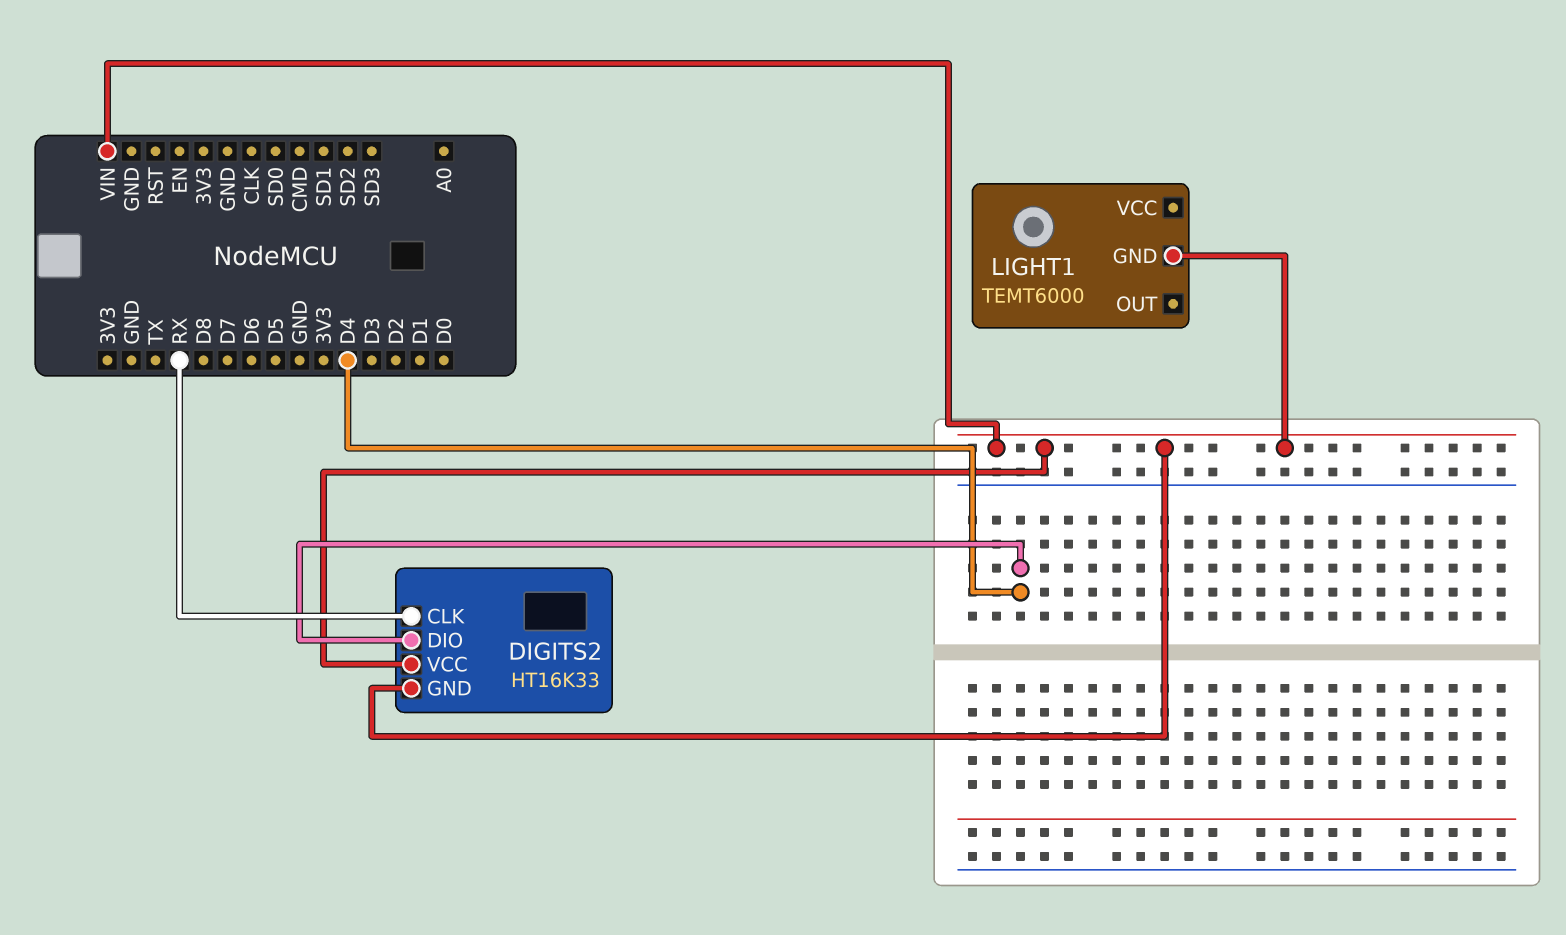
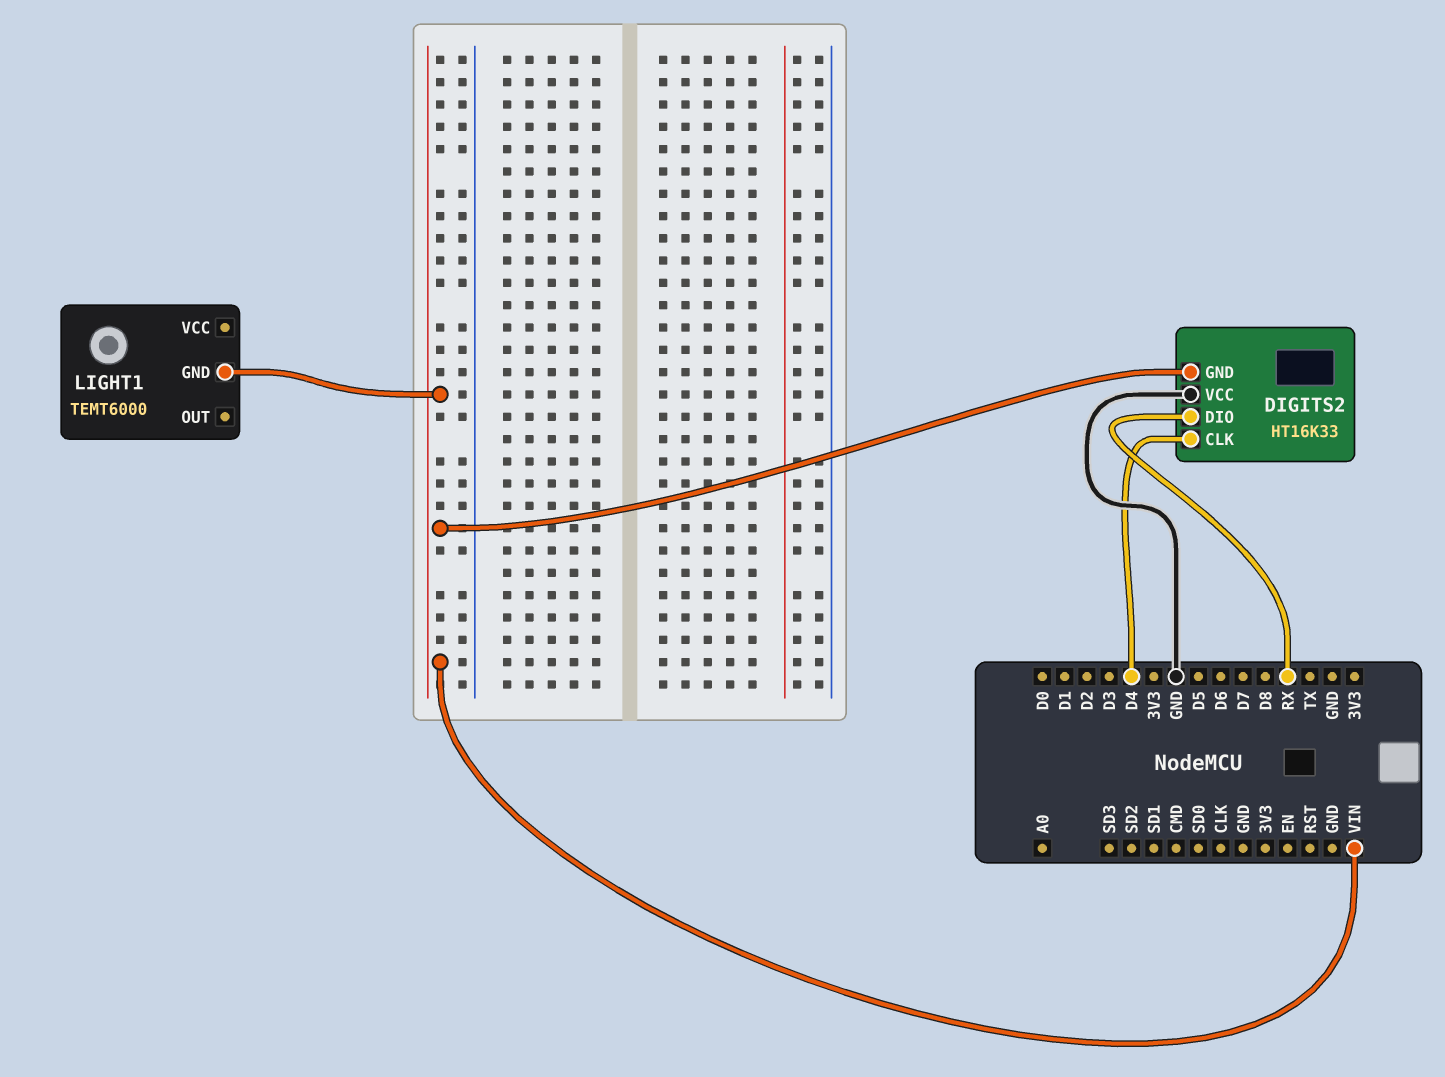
DIGITS2 pin CLK: RX -> D4
DIGITS2 pin DIO: D4 -> RX
DIGITS2 pin VCC: VIN -> GND

